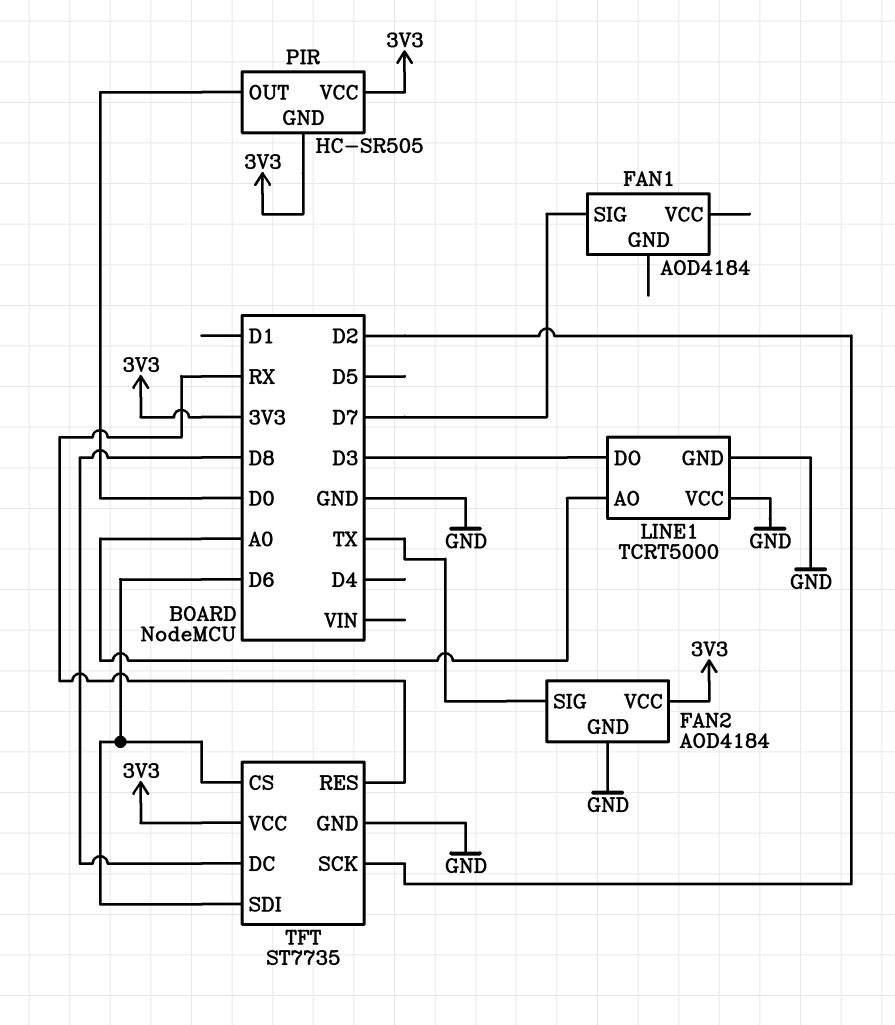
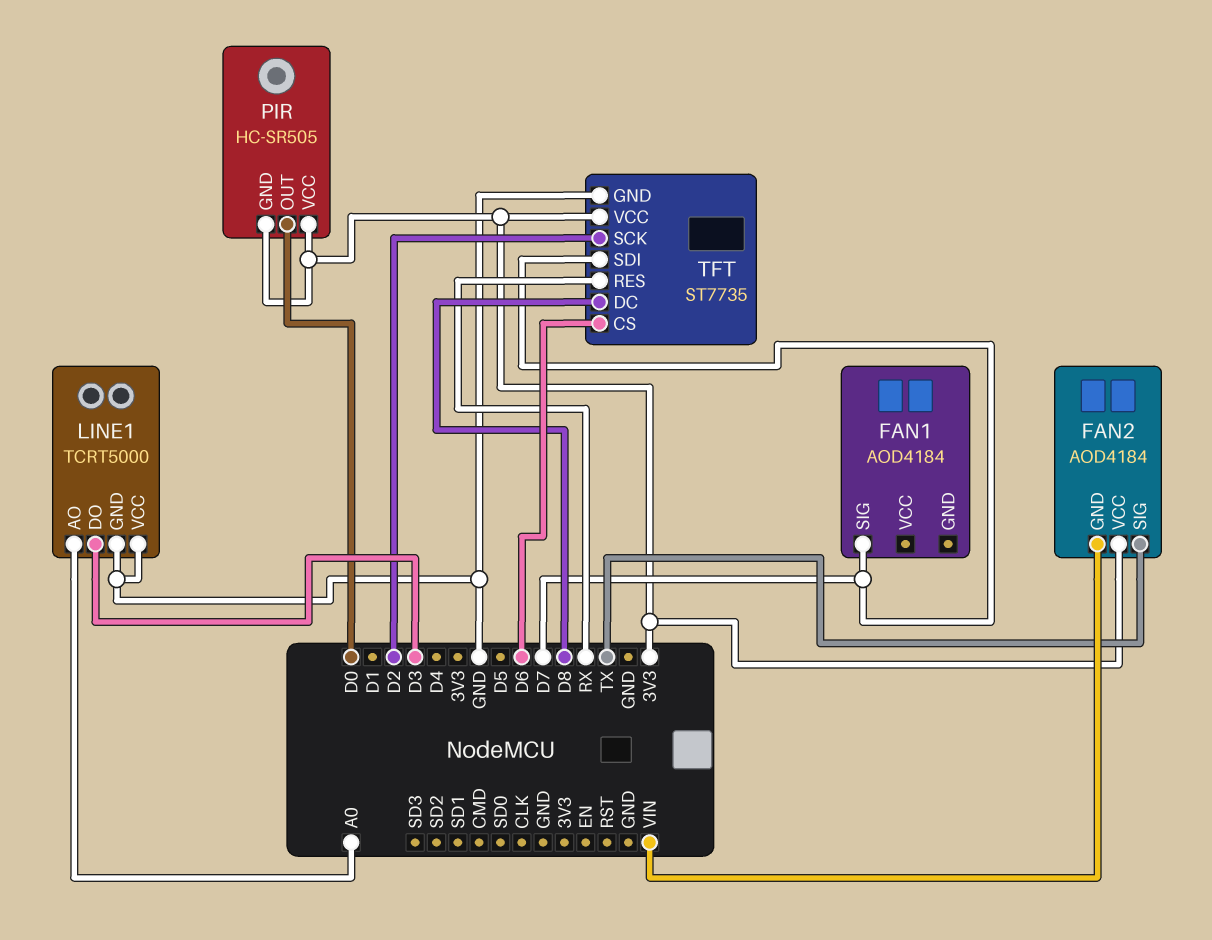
FAN2 pin GND: GND -> VIN
TFT pin SDI: D6 -> D7

